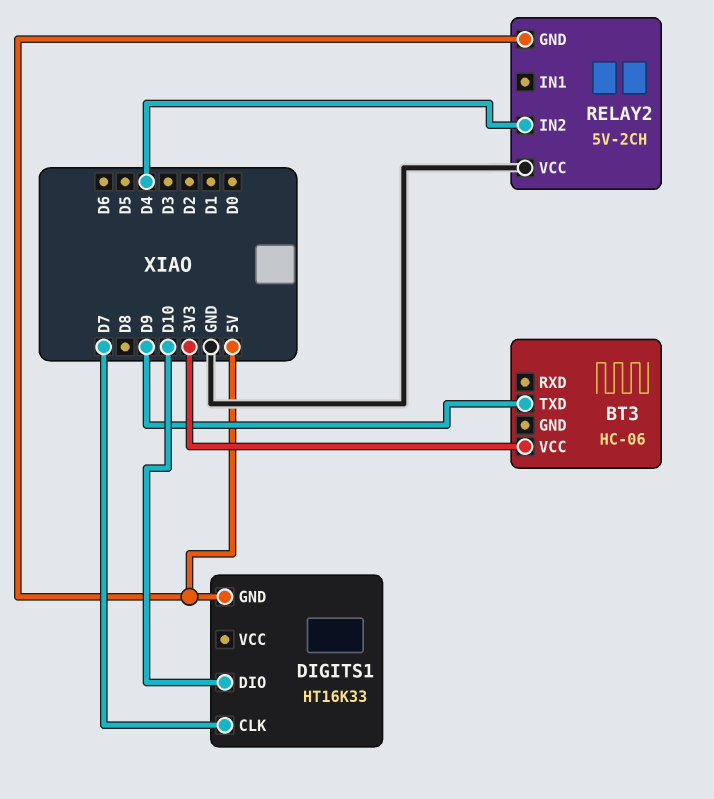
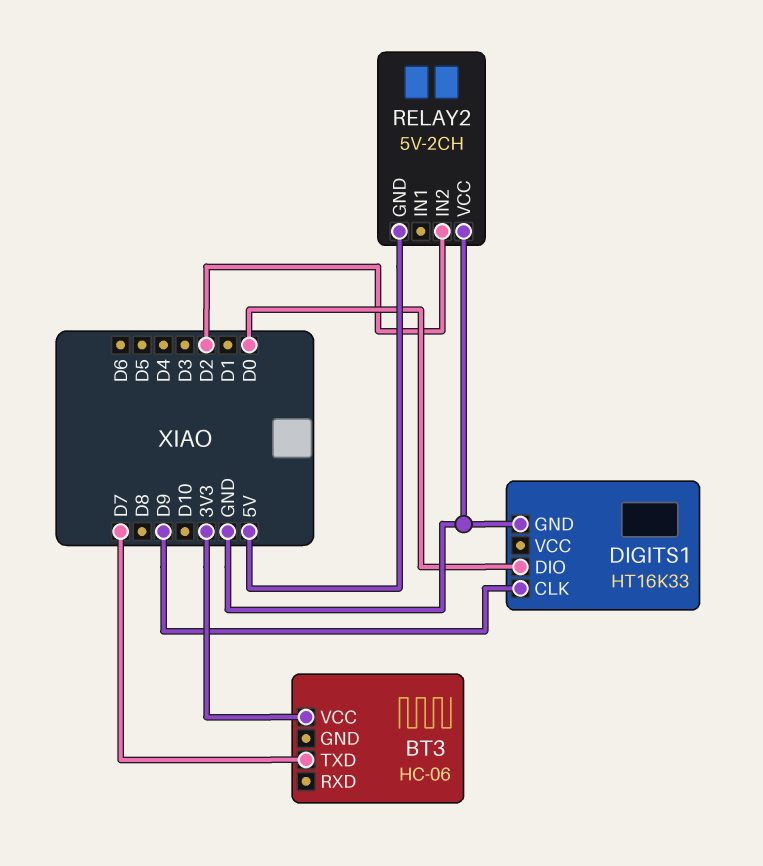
BT3 pin TXD: D9 -> D7
DIGITS1 pin CLK: D7 -> D9
DIGITS1 pin DIO: D10 -> D0
DIGITS1 pin GND: 5V -> GND
RELAY2 pin IN2: D4 -> D2

